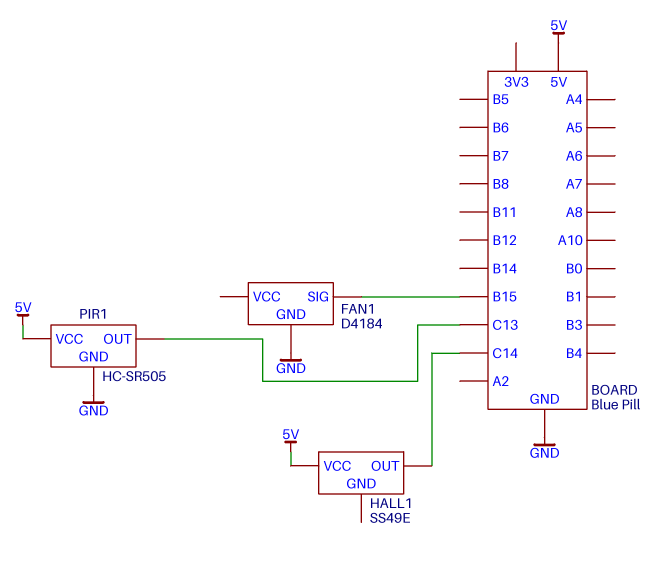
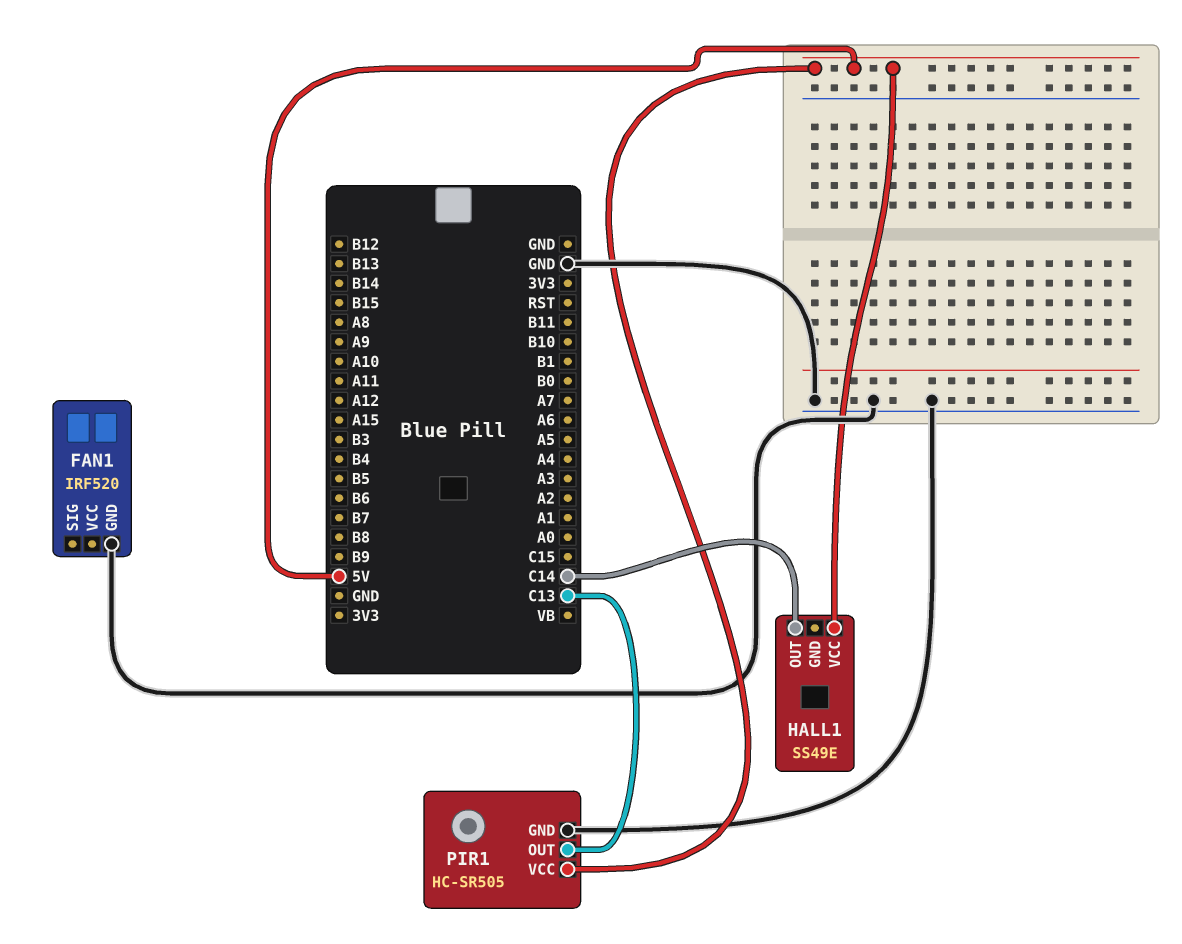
FAN1: D4184 -> IRF520
FAN1 pin SIG: B15 -> none

